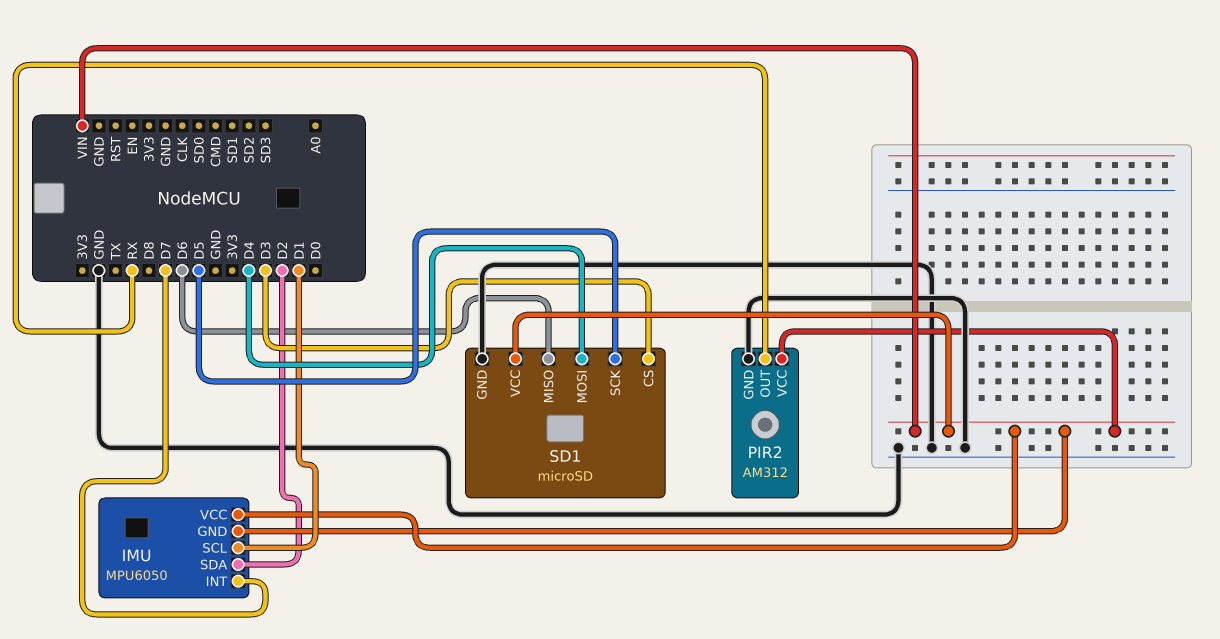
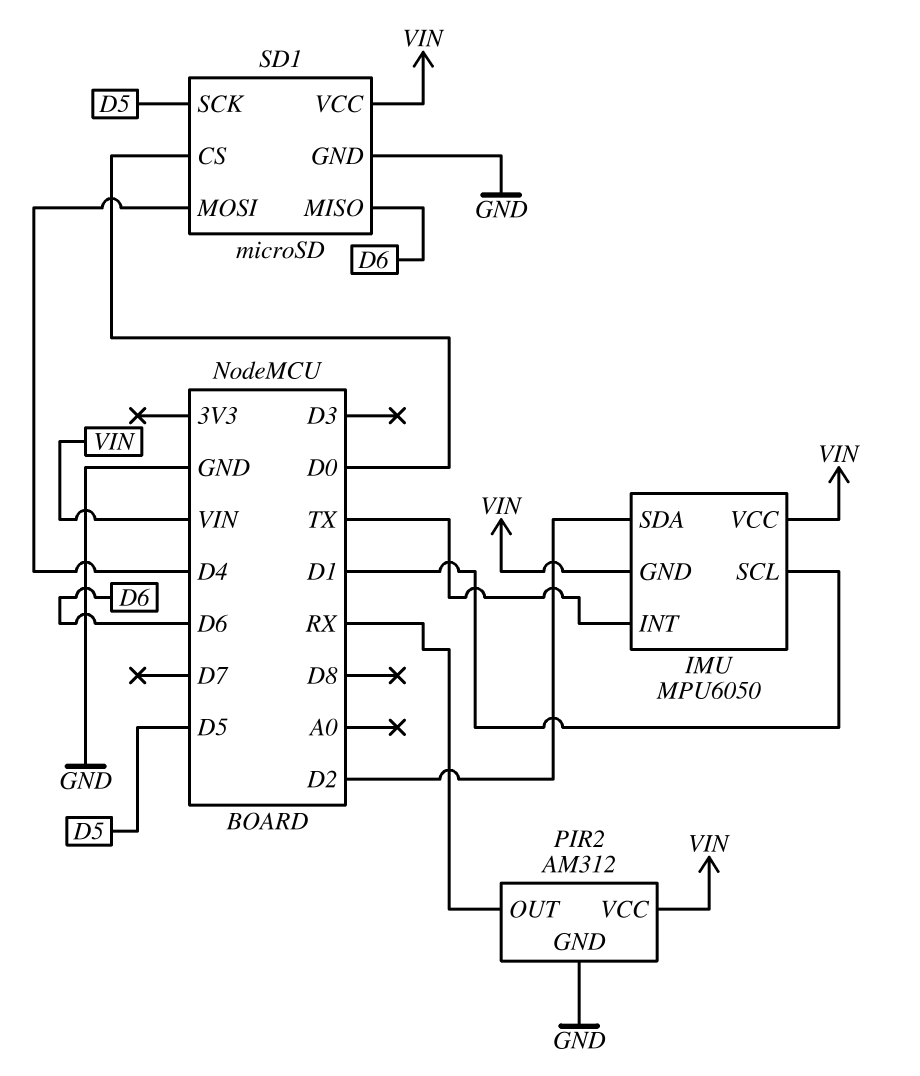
IMU pin INT: D7 -> TX
SD1 pin CS: D3 -> D0

